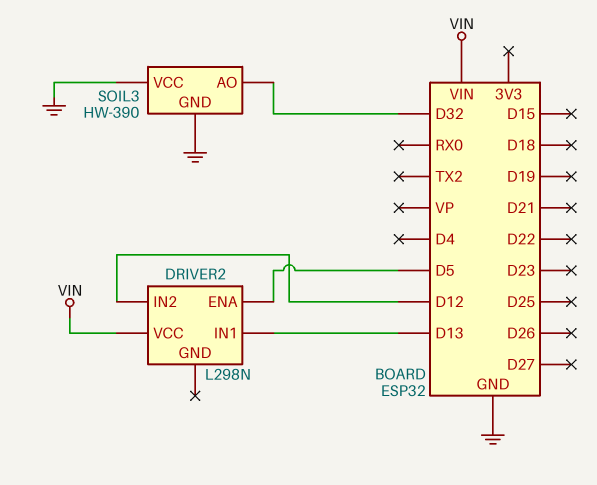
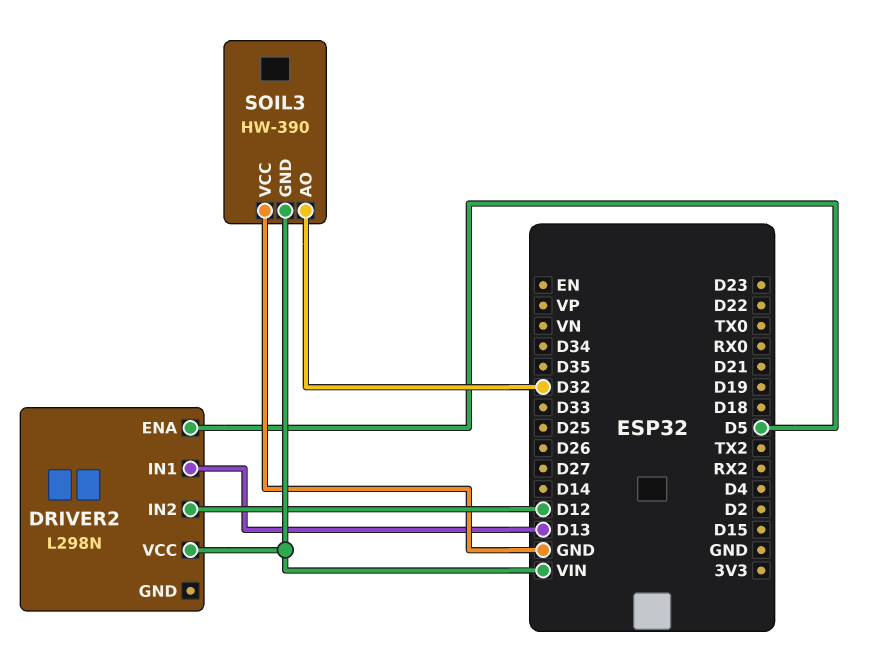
SOIL3 pin GND: GND -> VIN

